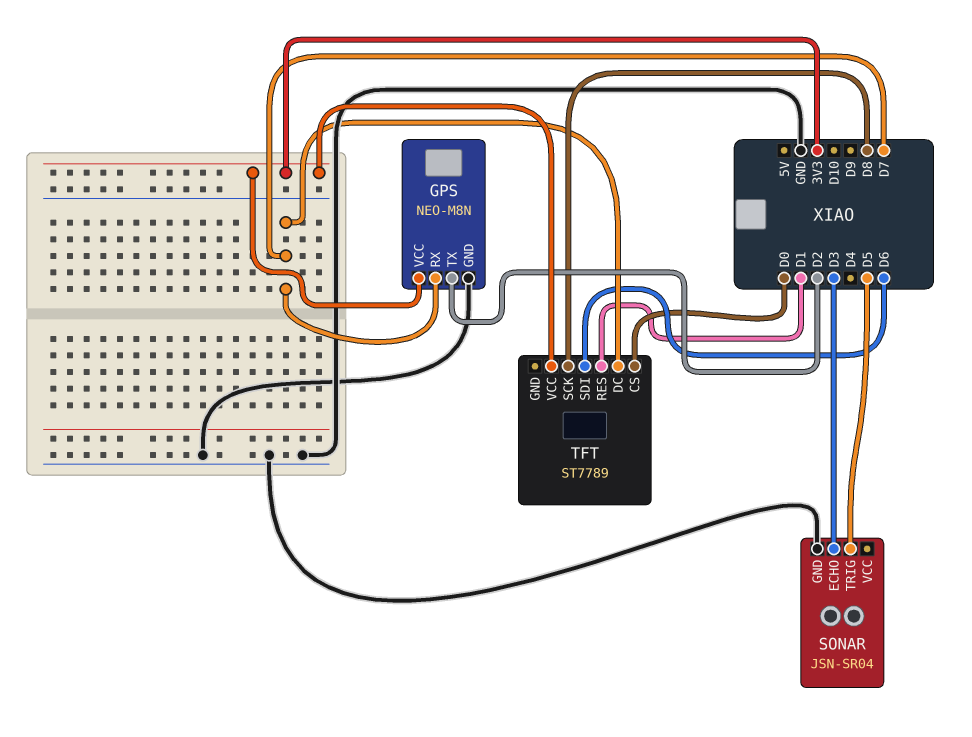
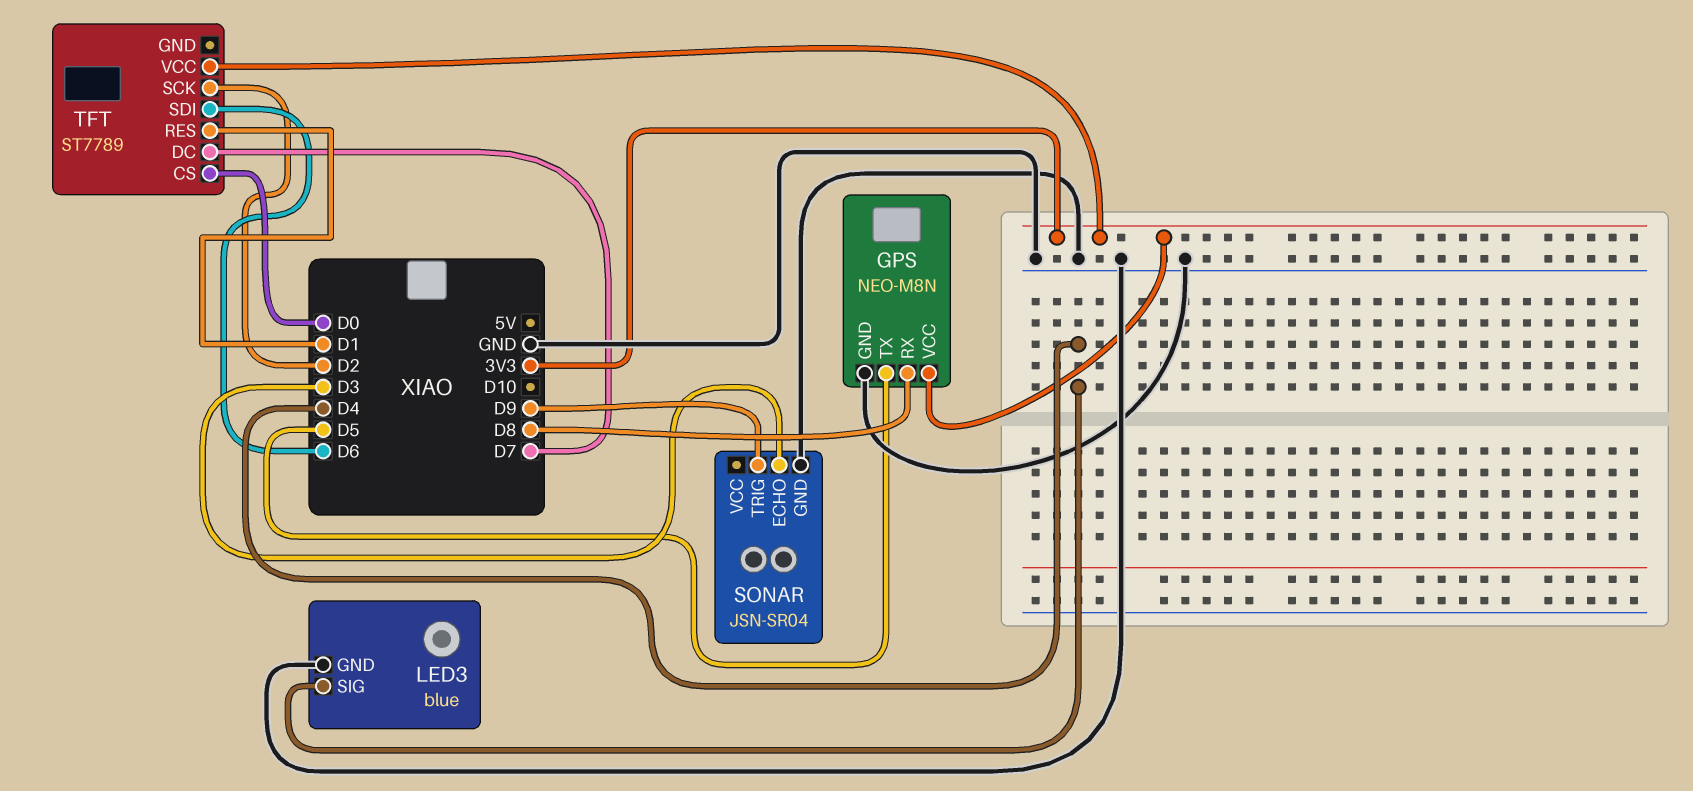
GPS pin RX: D7 -> D8
GPS pin TX: D2 -> D5
LED3: none -> blue
LED3 pin GND: none -> GND
LED3 pin SIG: none -> D4
SONAR pin TRIG: D5 -> D9
TFT pin SCK: D8 -> D2

